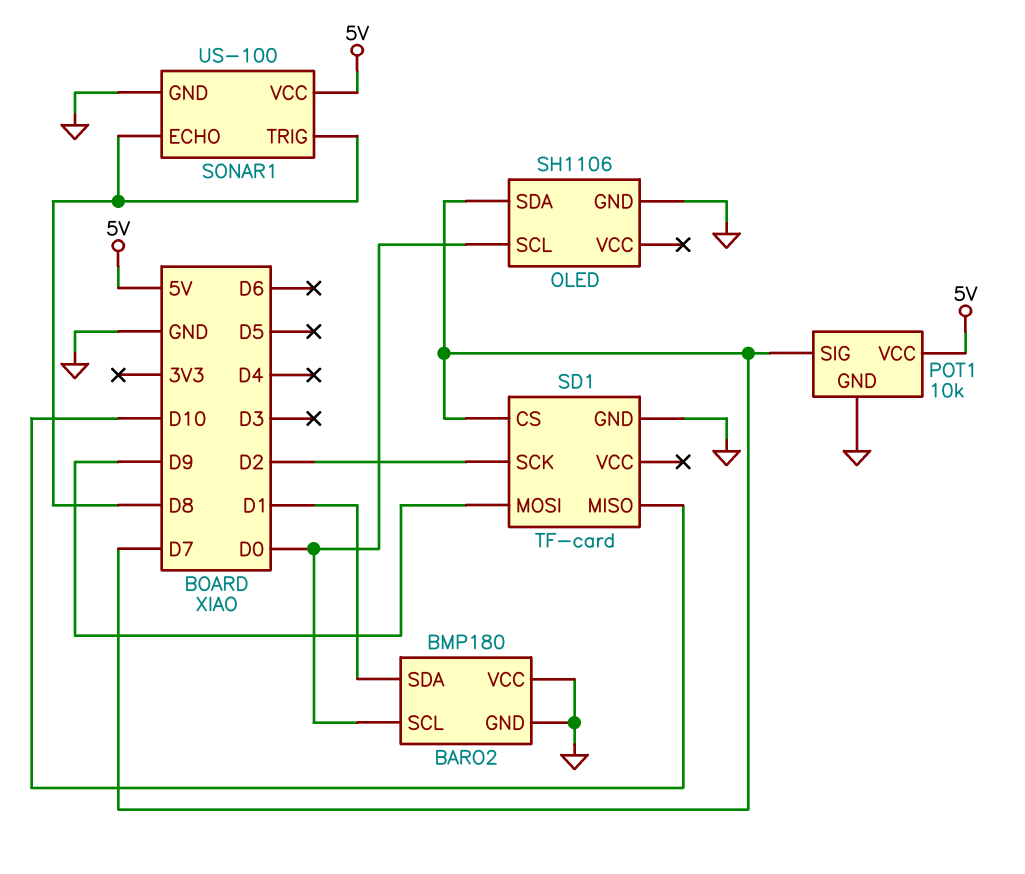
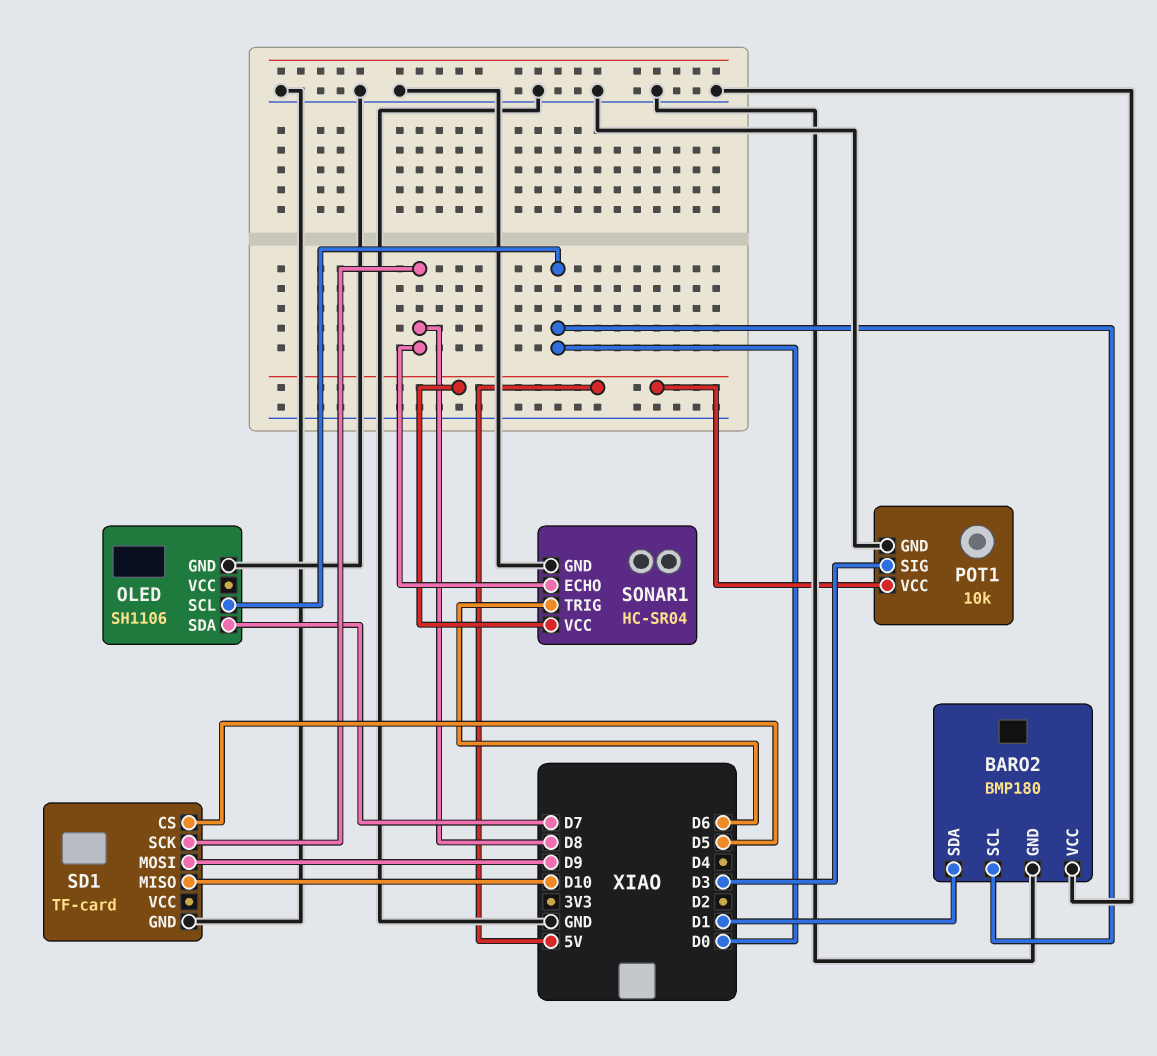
POT1 pin SIG: D7 -> D3
SD1 pin CS: D7 -> D5
SD1 pin SCK: D2 -> D8
SONAR1: US-100 -> HC-SR04
SONAR1 pin TRIG: D8 -> D6

